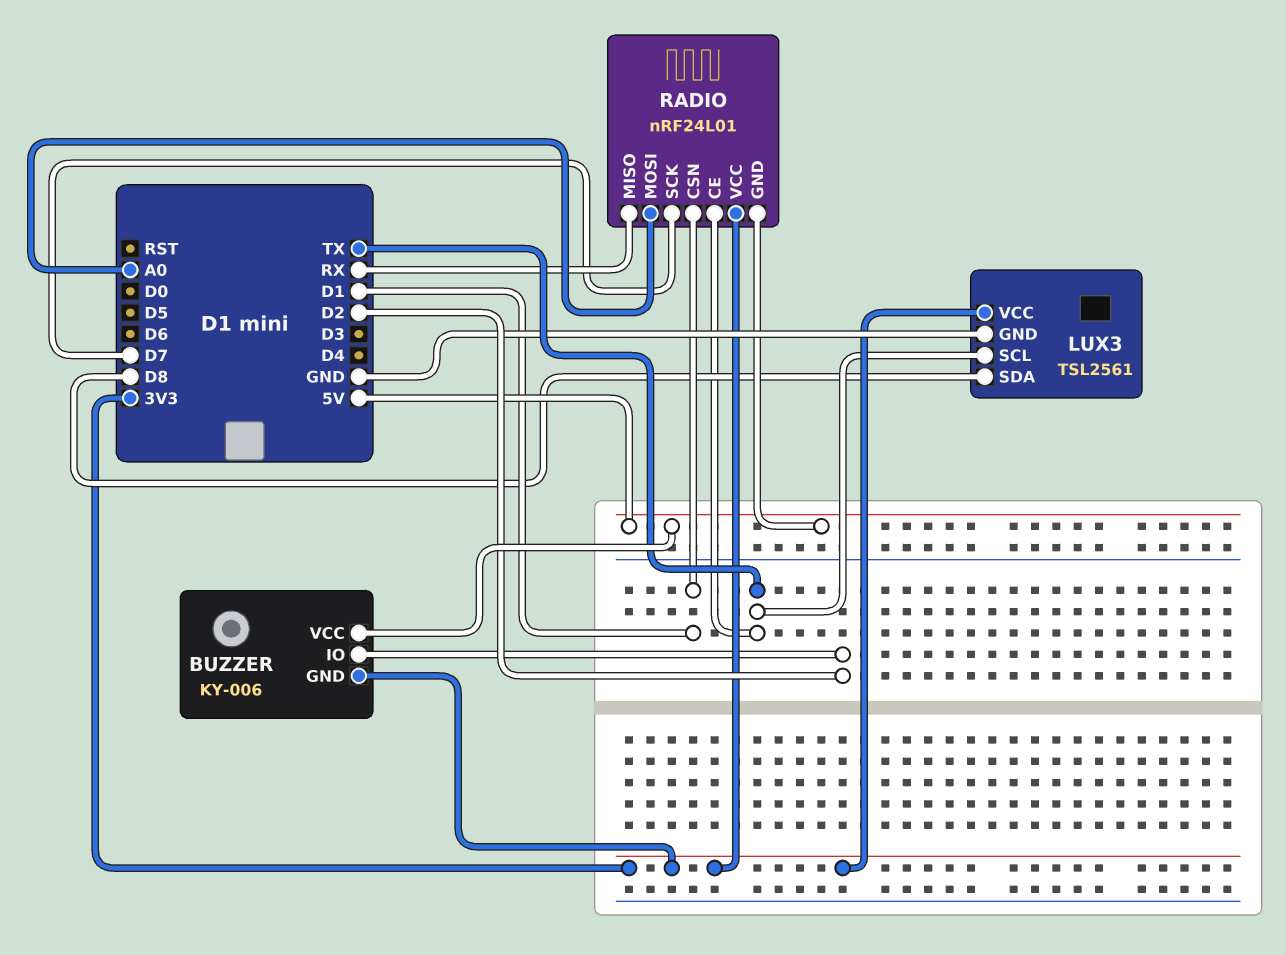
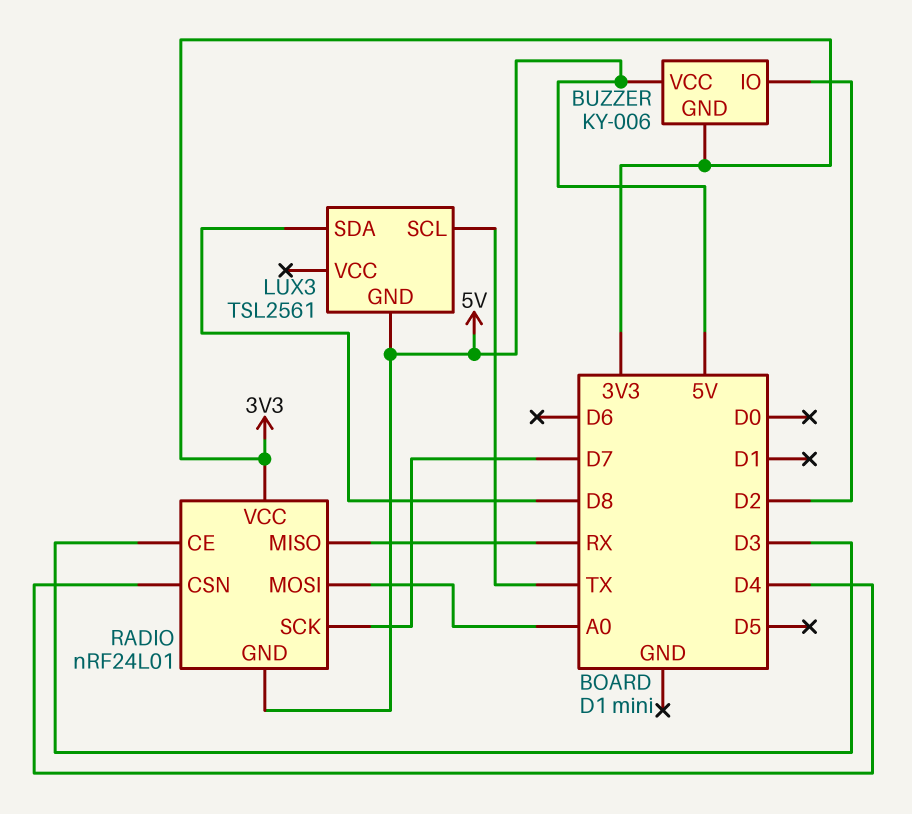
LUX3 pin GND: GND -> 5V
LUX3 pin VCC: 3V3 -> none
RADIO pin CE: TX -> D3
RADIO pin CSN: D1 -> D4

